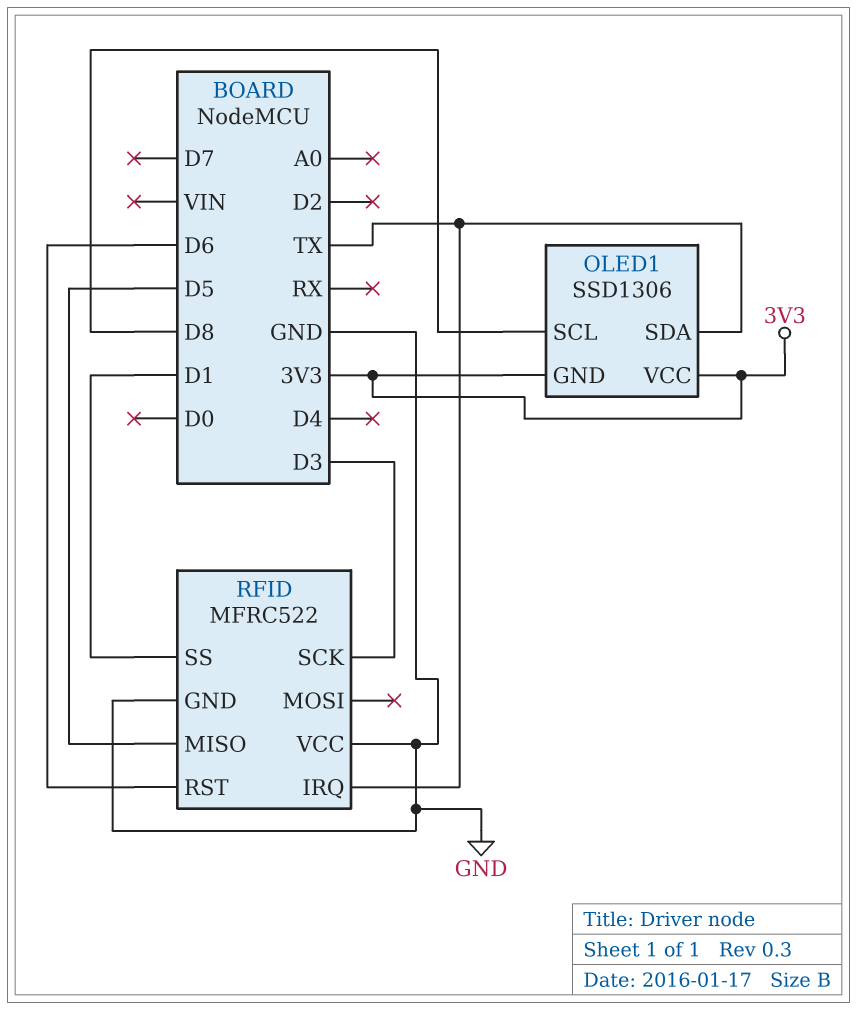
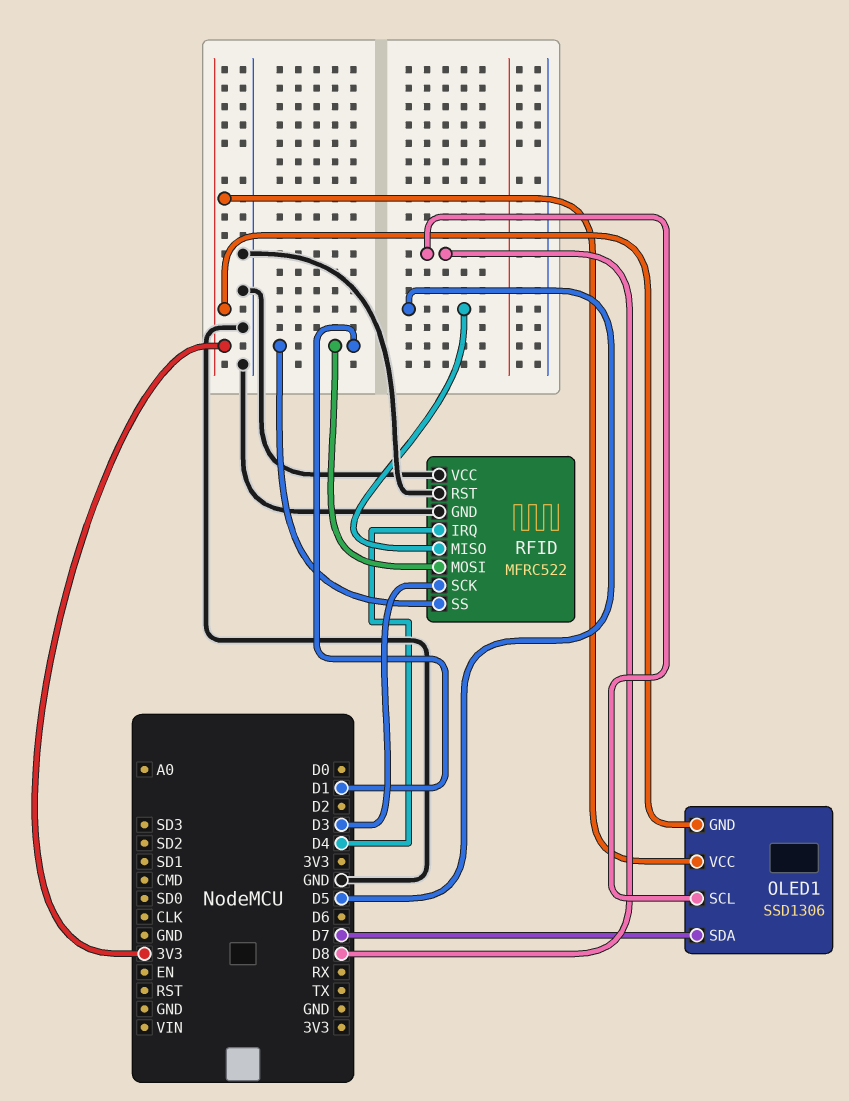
OLED1 pin SDA: TX -> D7
RFID pin IRQ: TX -> D4
RFID pin MOSI: none -> D1
RFID pin RST: D6 -> GND

